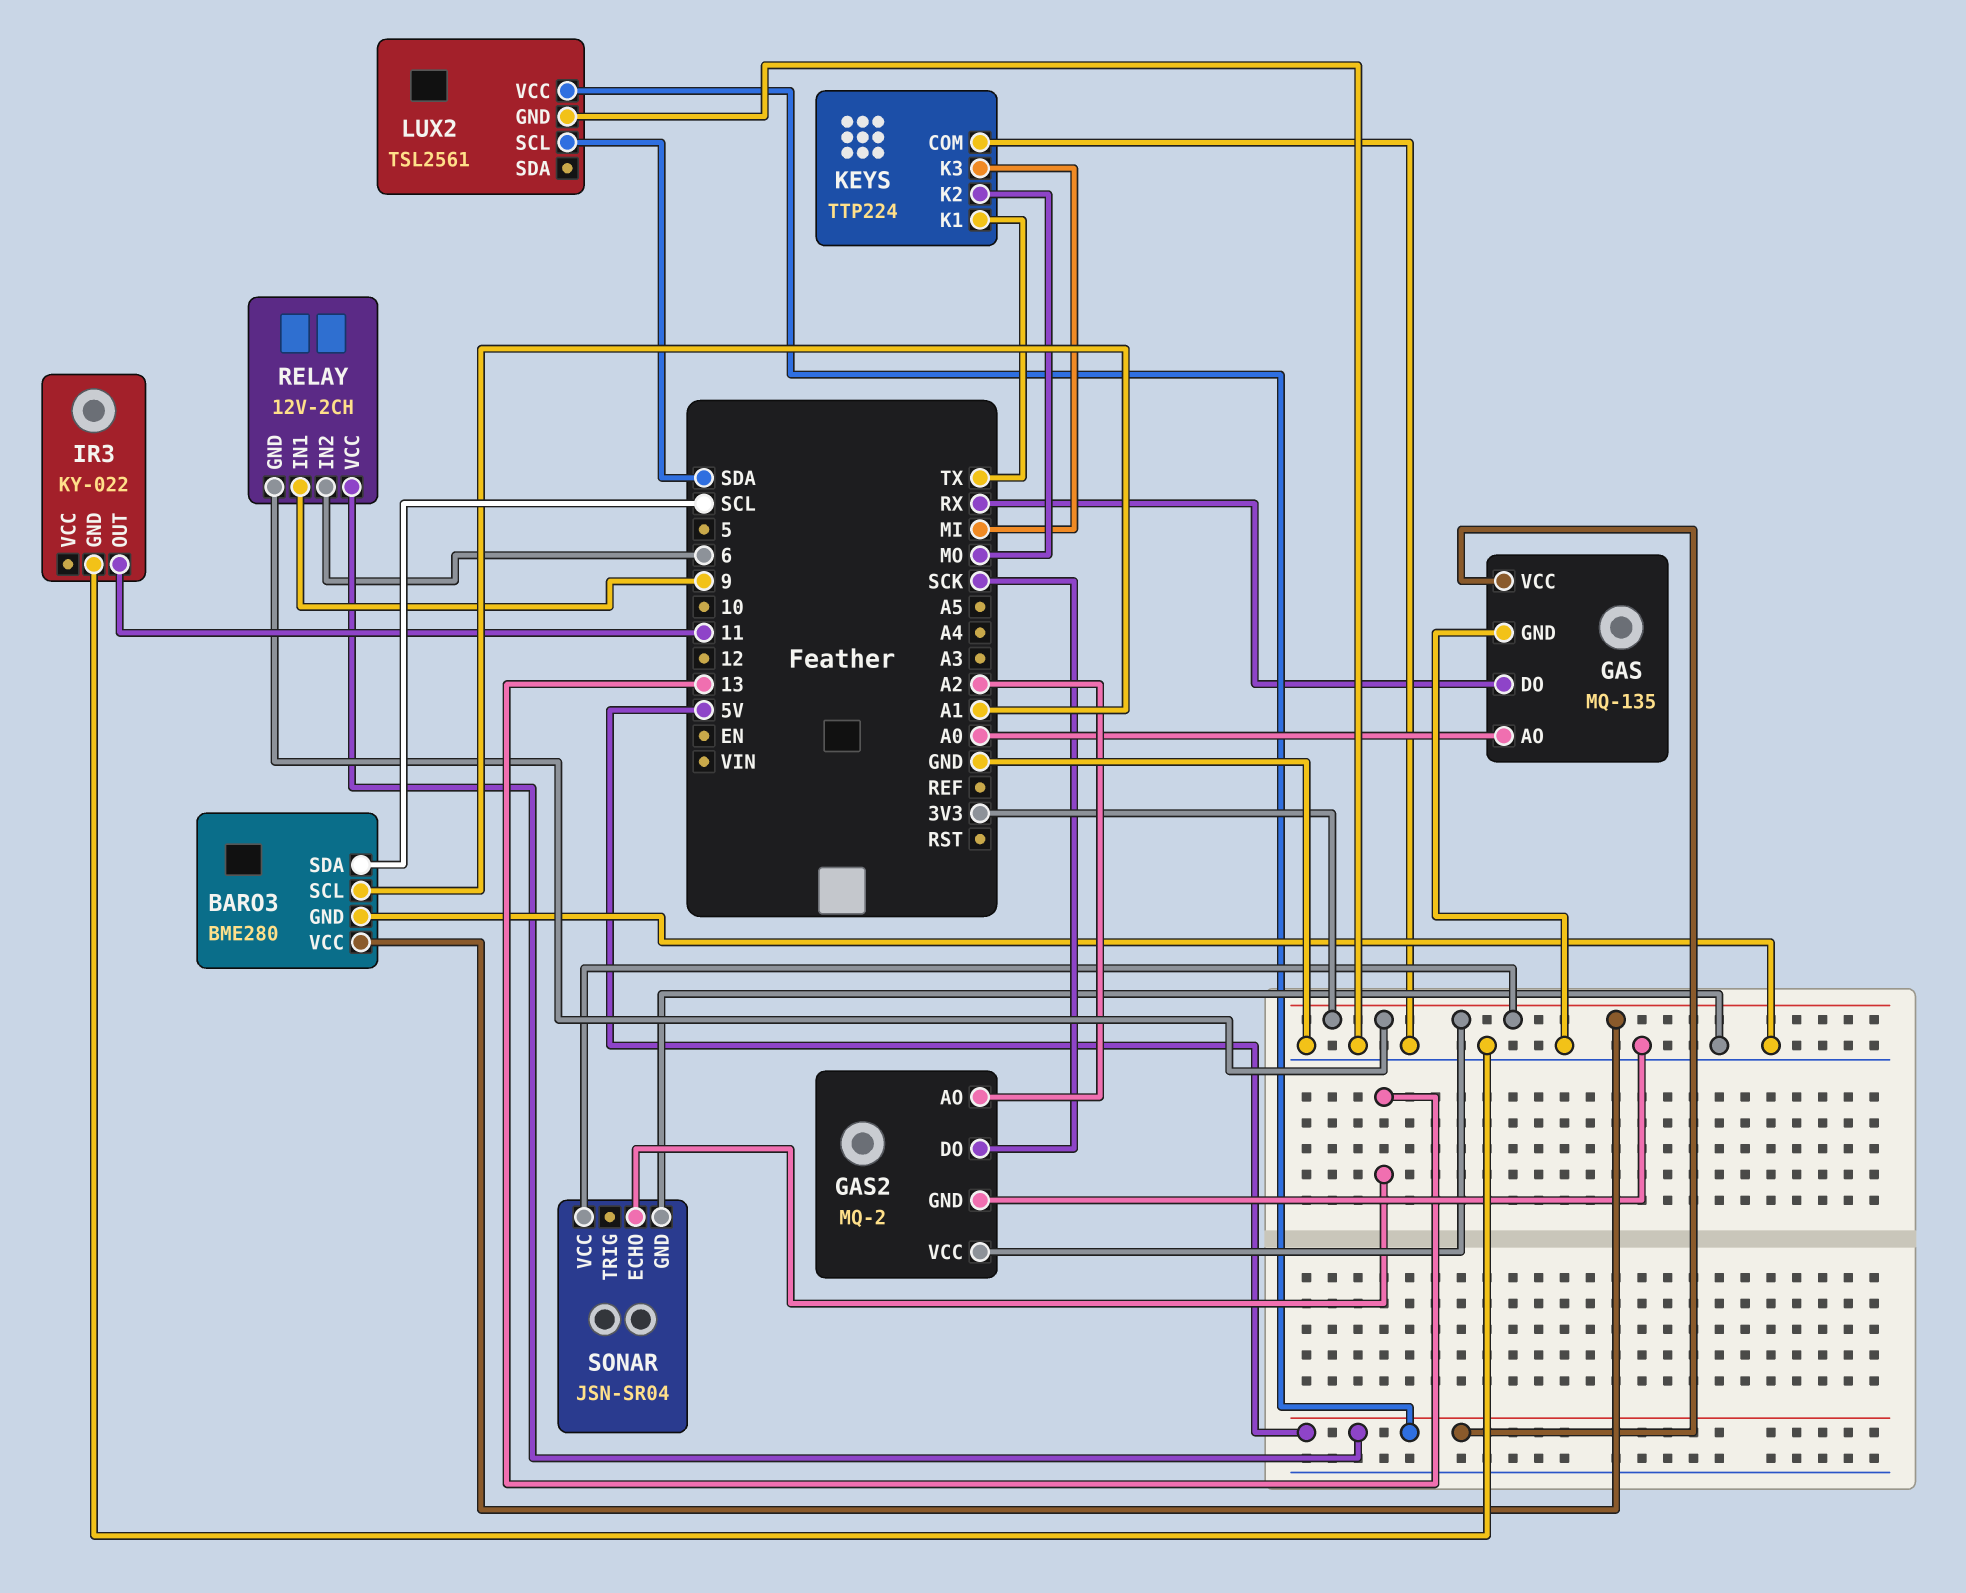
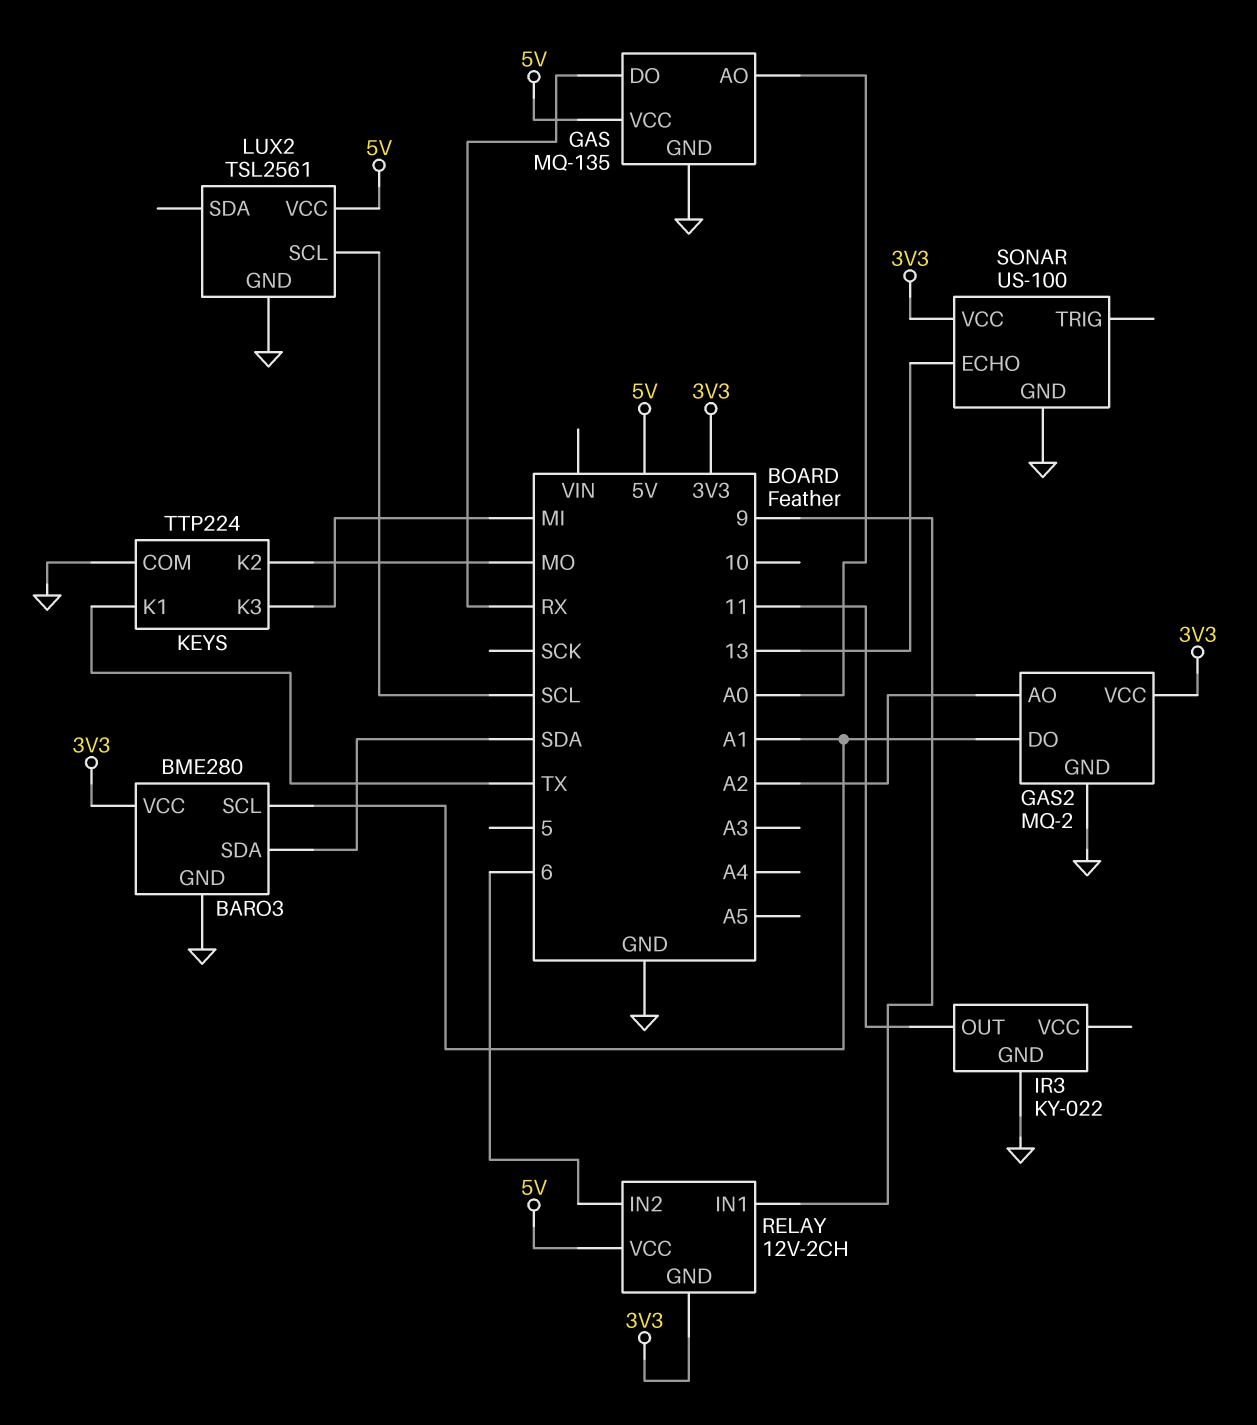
BARO3 pin SDA: SCL -> SDA
GAS2 pin DO: SCK -> A1
LUX2 pin SCL: SDA -> SCL
SONAR: JSN-SR04 -> US-100

